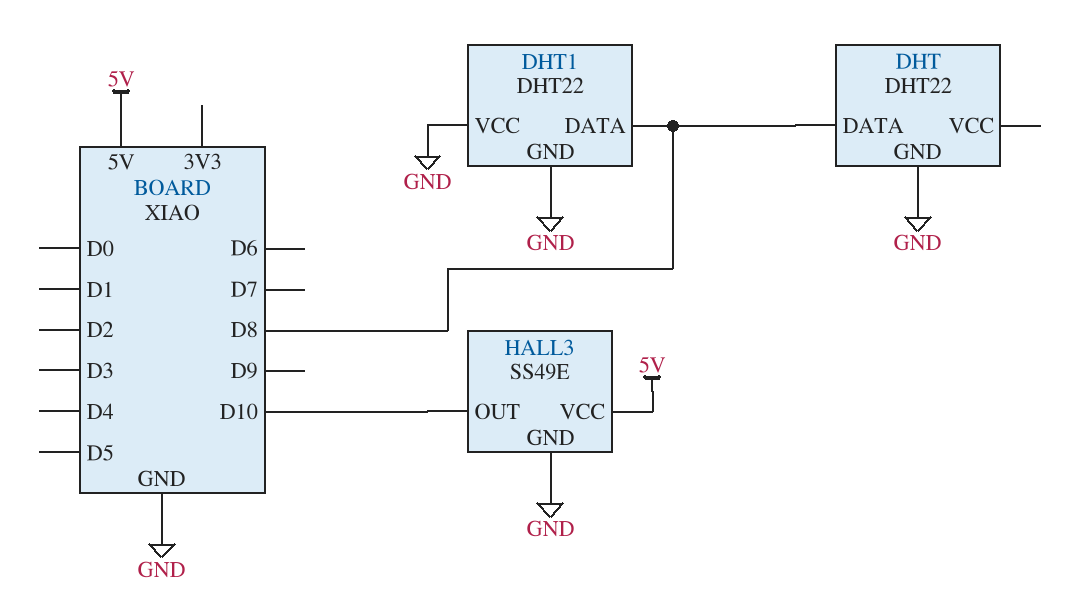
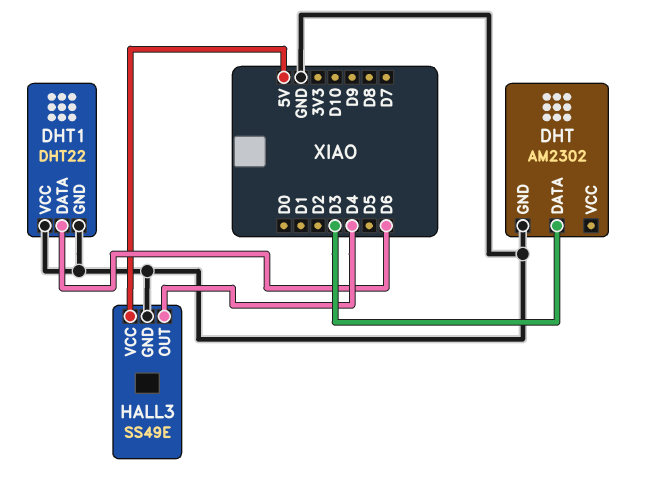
DHT: DHT22 -> AM2302
DHT pin DATA: D8 -> D3
DHT1 pin DATA: D8 -> D6
HALL3 pin OUT: D10 -> D4

